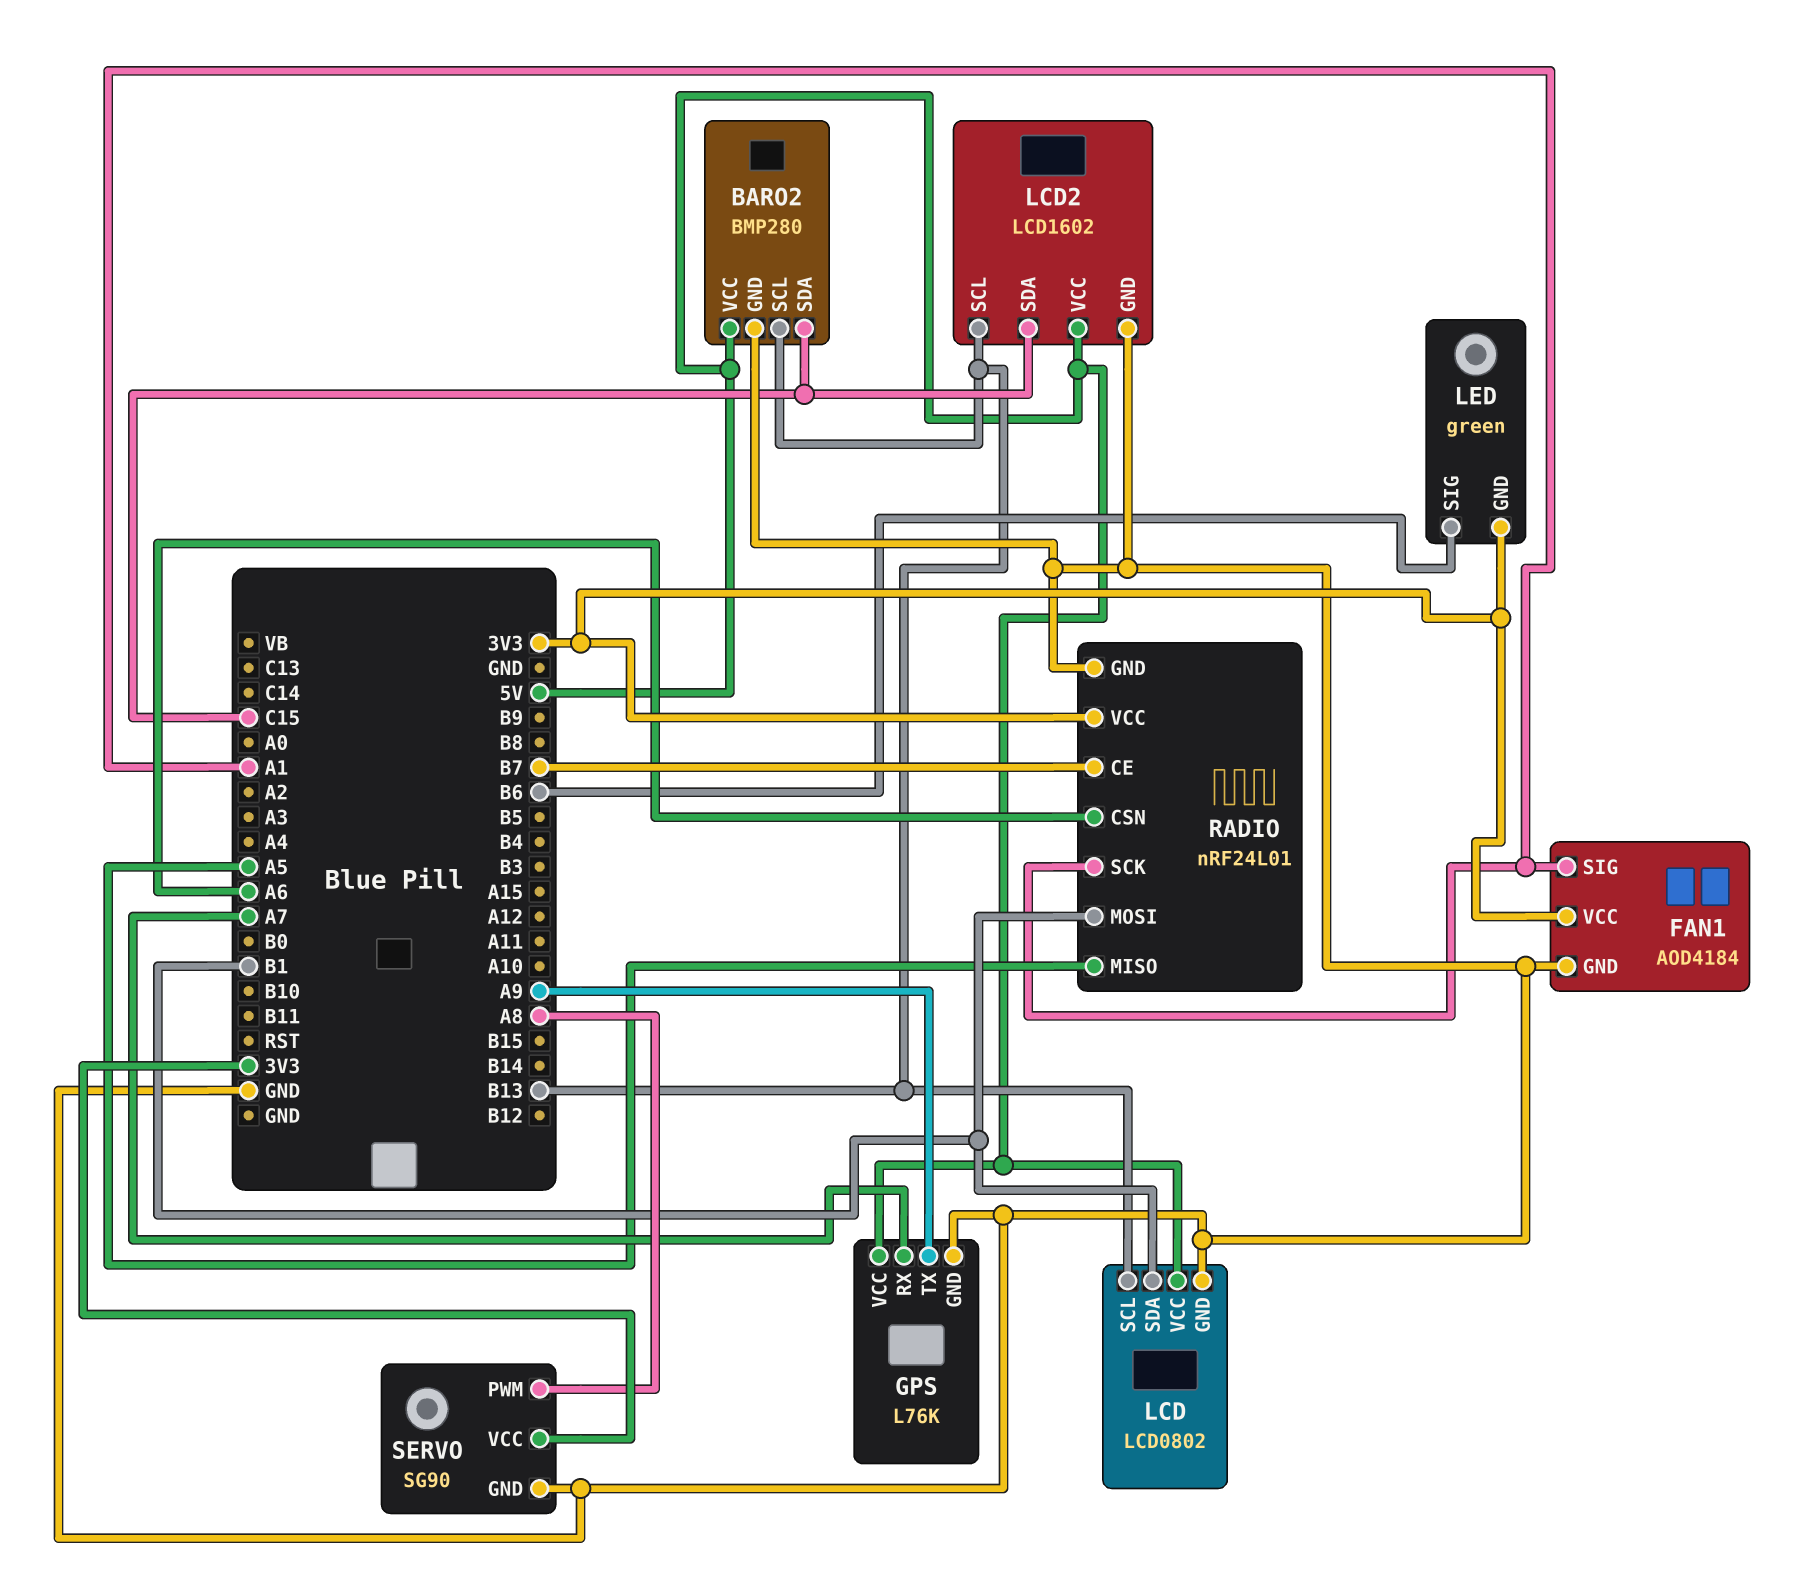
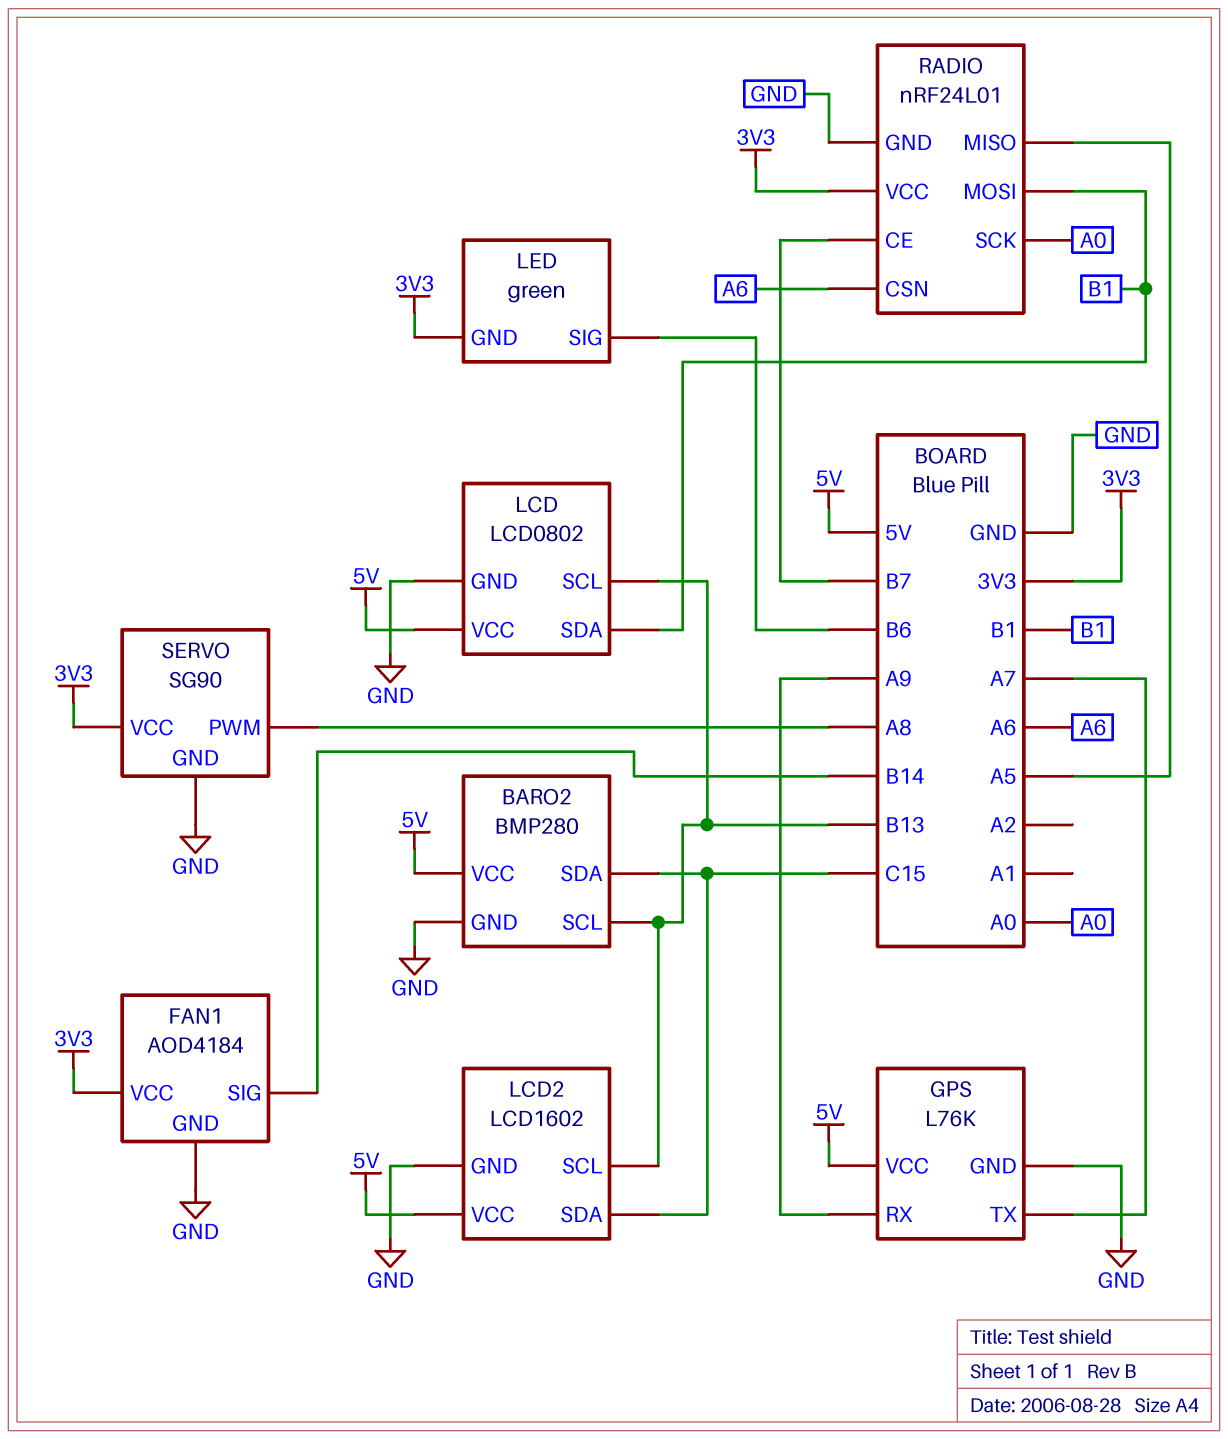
FAN1 pin SIG: A1 -> B14
GPS pin RX: A7 -> A9
GPS pin TX: A9 -> A7
RADIO pin SCK: A1 -> A0

